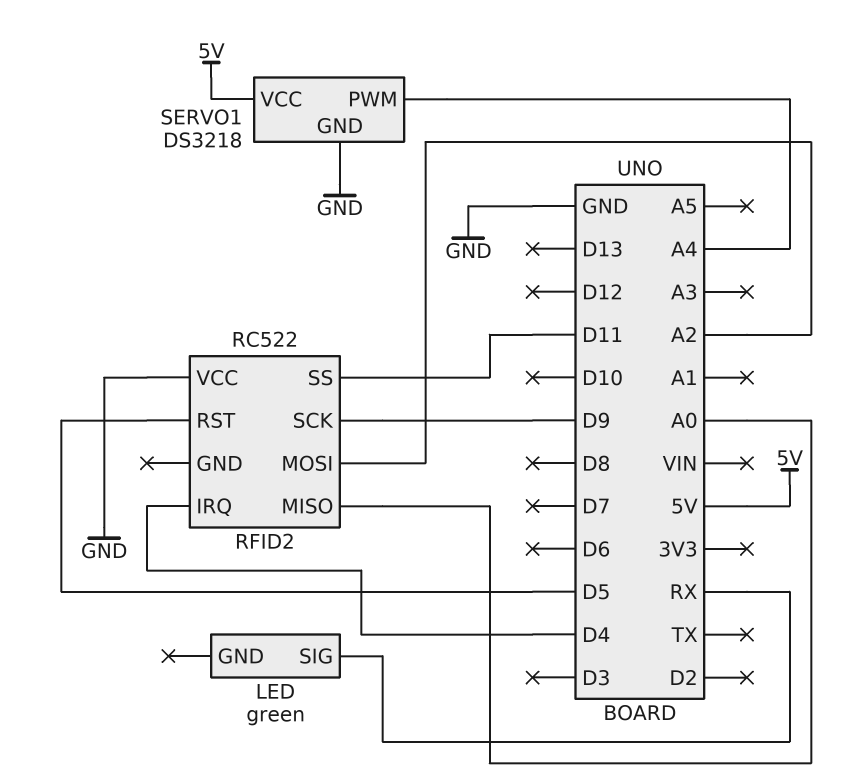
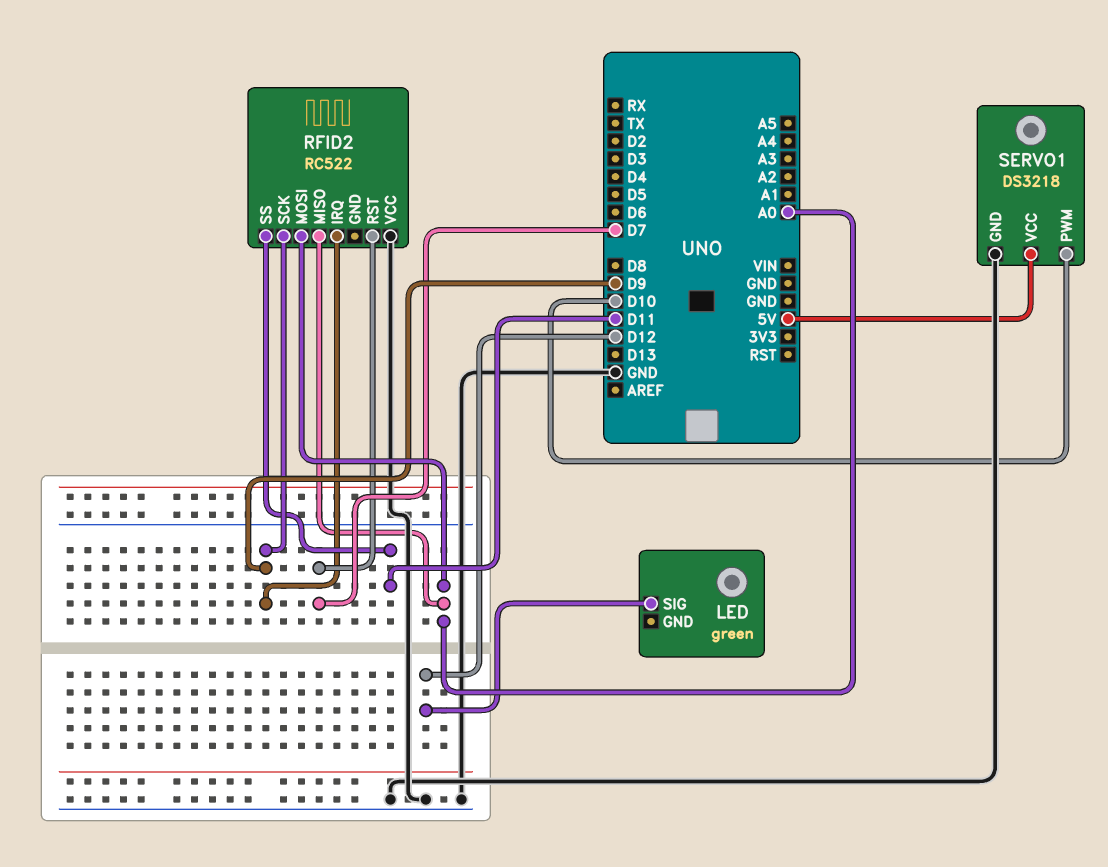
LED pin SIG: RX -> D12
RFID2 pin IRQ: D4 -> D9
RFID2 pin MOSI: A2 -> A0
RFID2 pin RST: D5 -> D7
SERVO1 pin PWM: A4 -> D10

